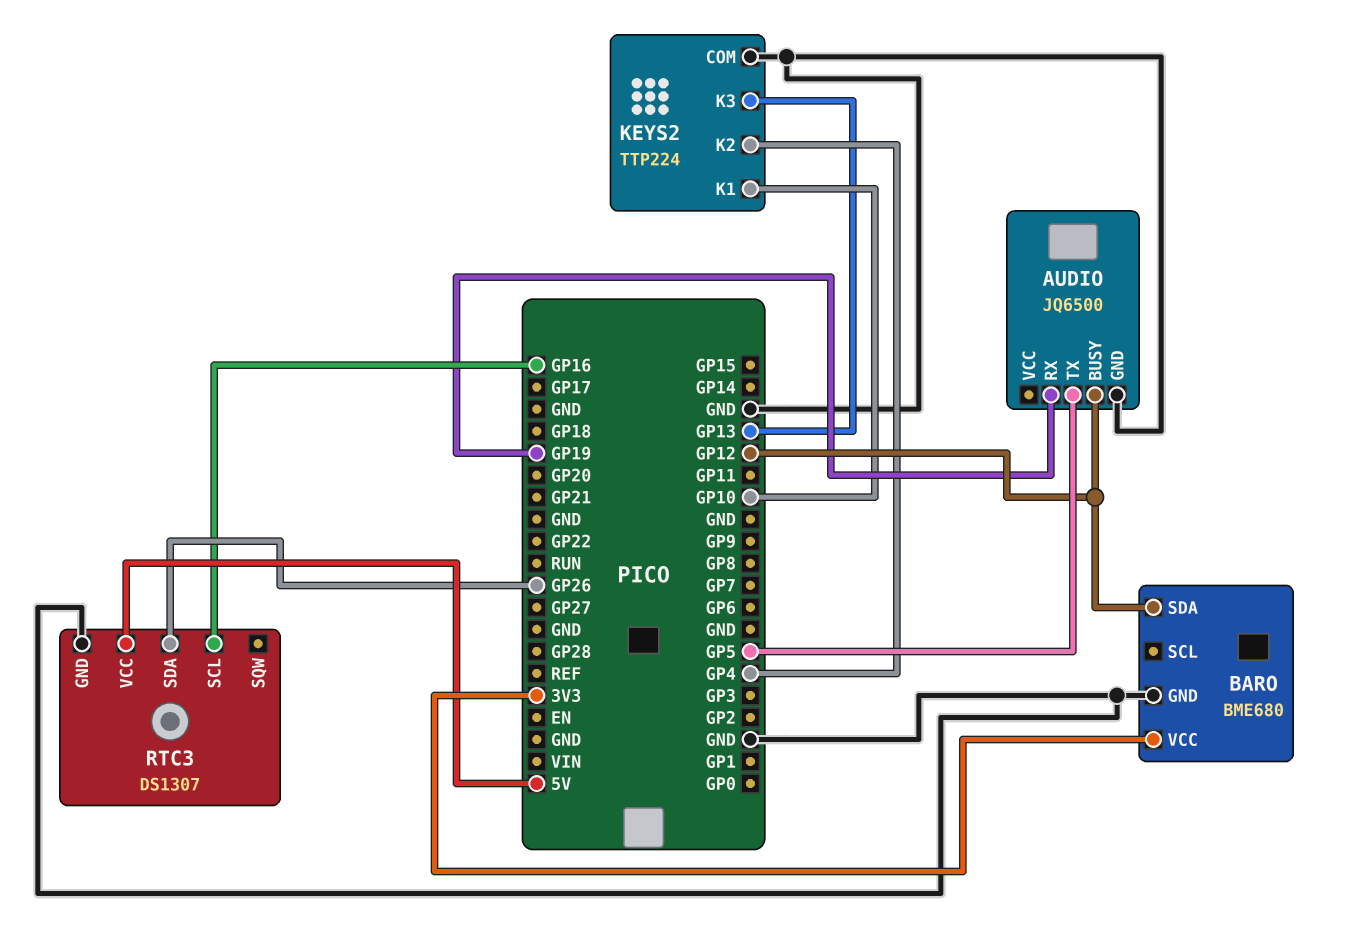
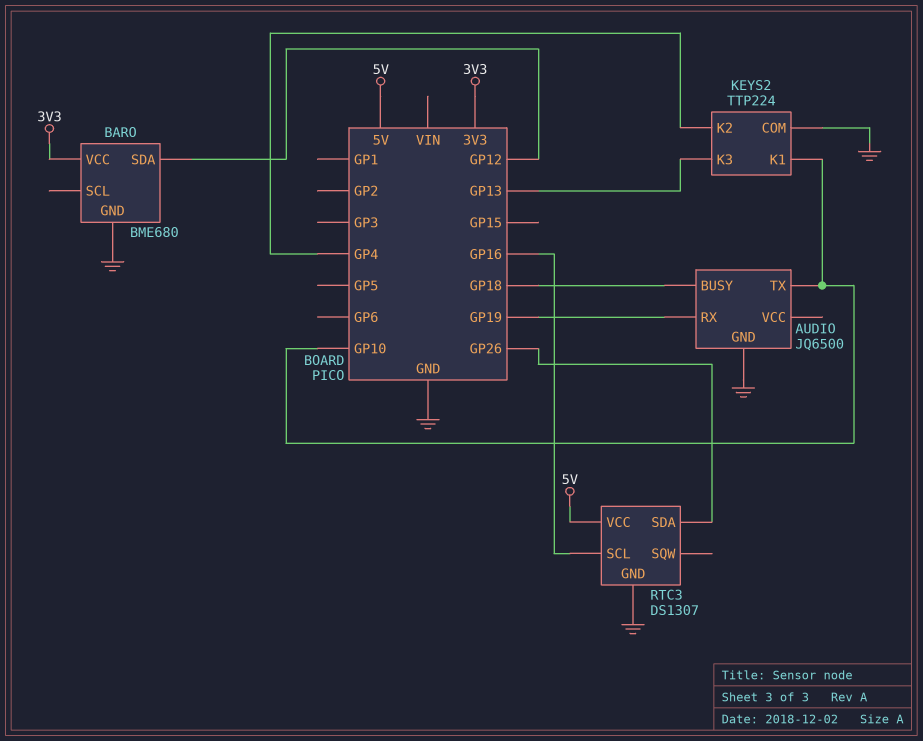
AUDIO pin BUSY: GP12 -> GP18
AUDIO pin TX: GP5 -> GP10

